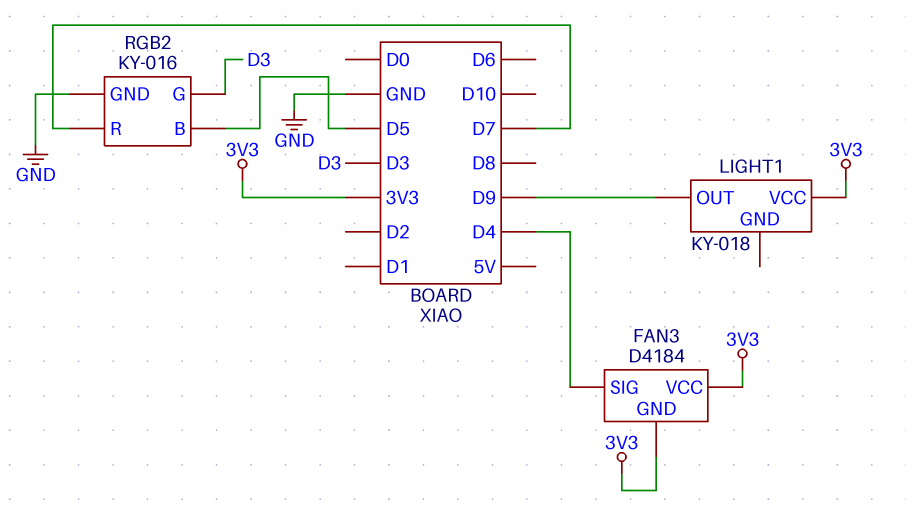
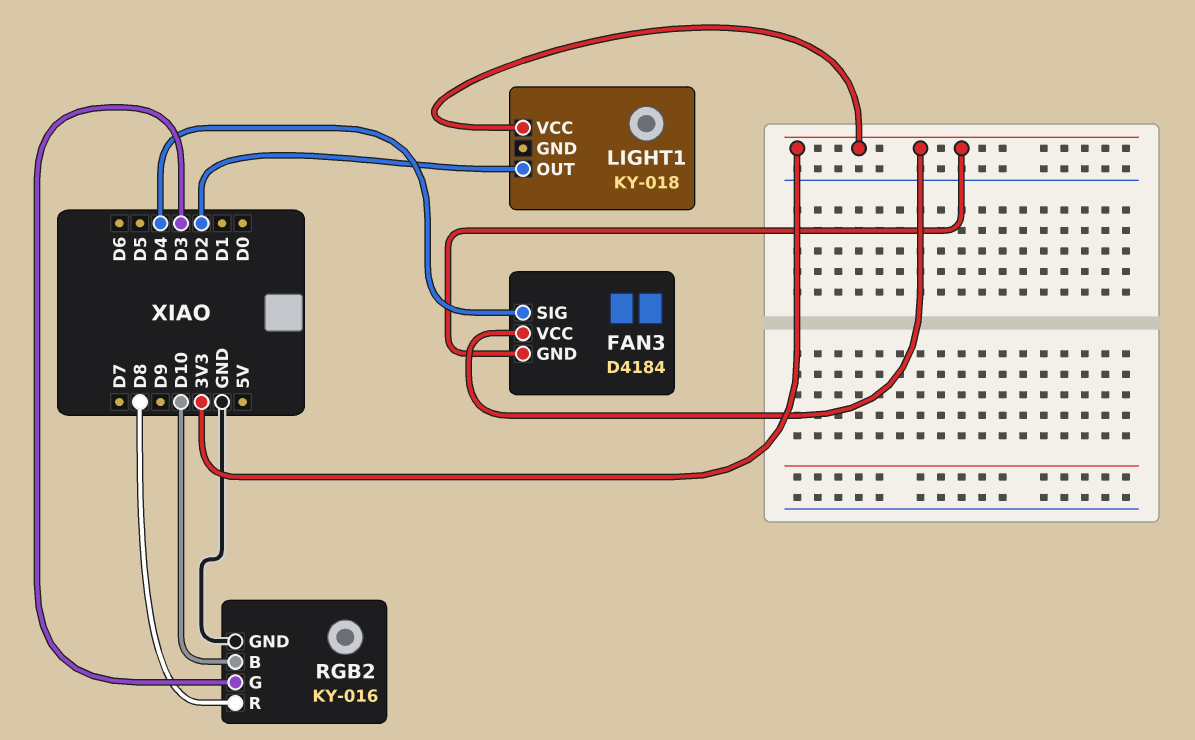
LIGHT1 pin OUT: D9 -> D2
RGB2 pin B: D5 -> D10
RGB2 pin R: D7 -> D8

